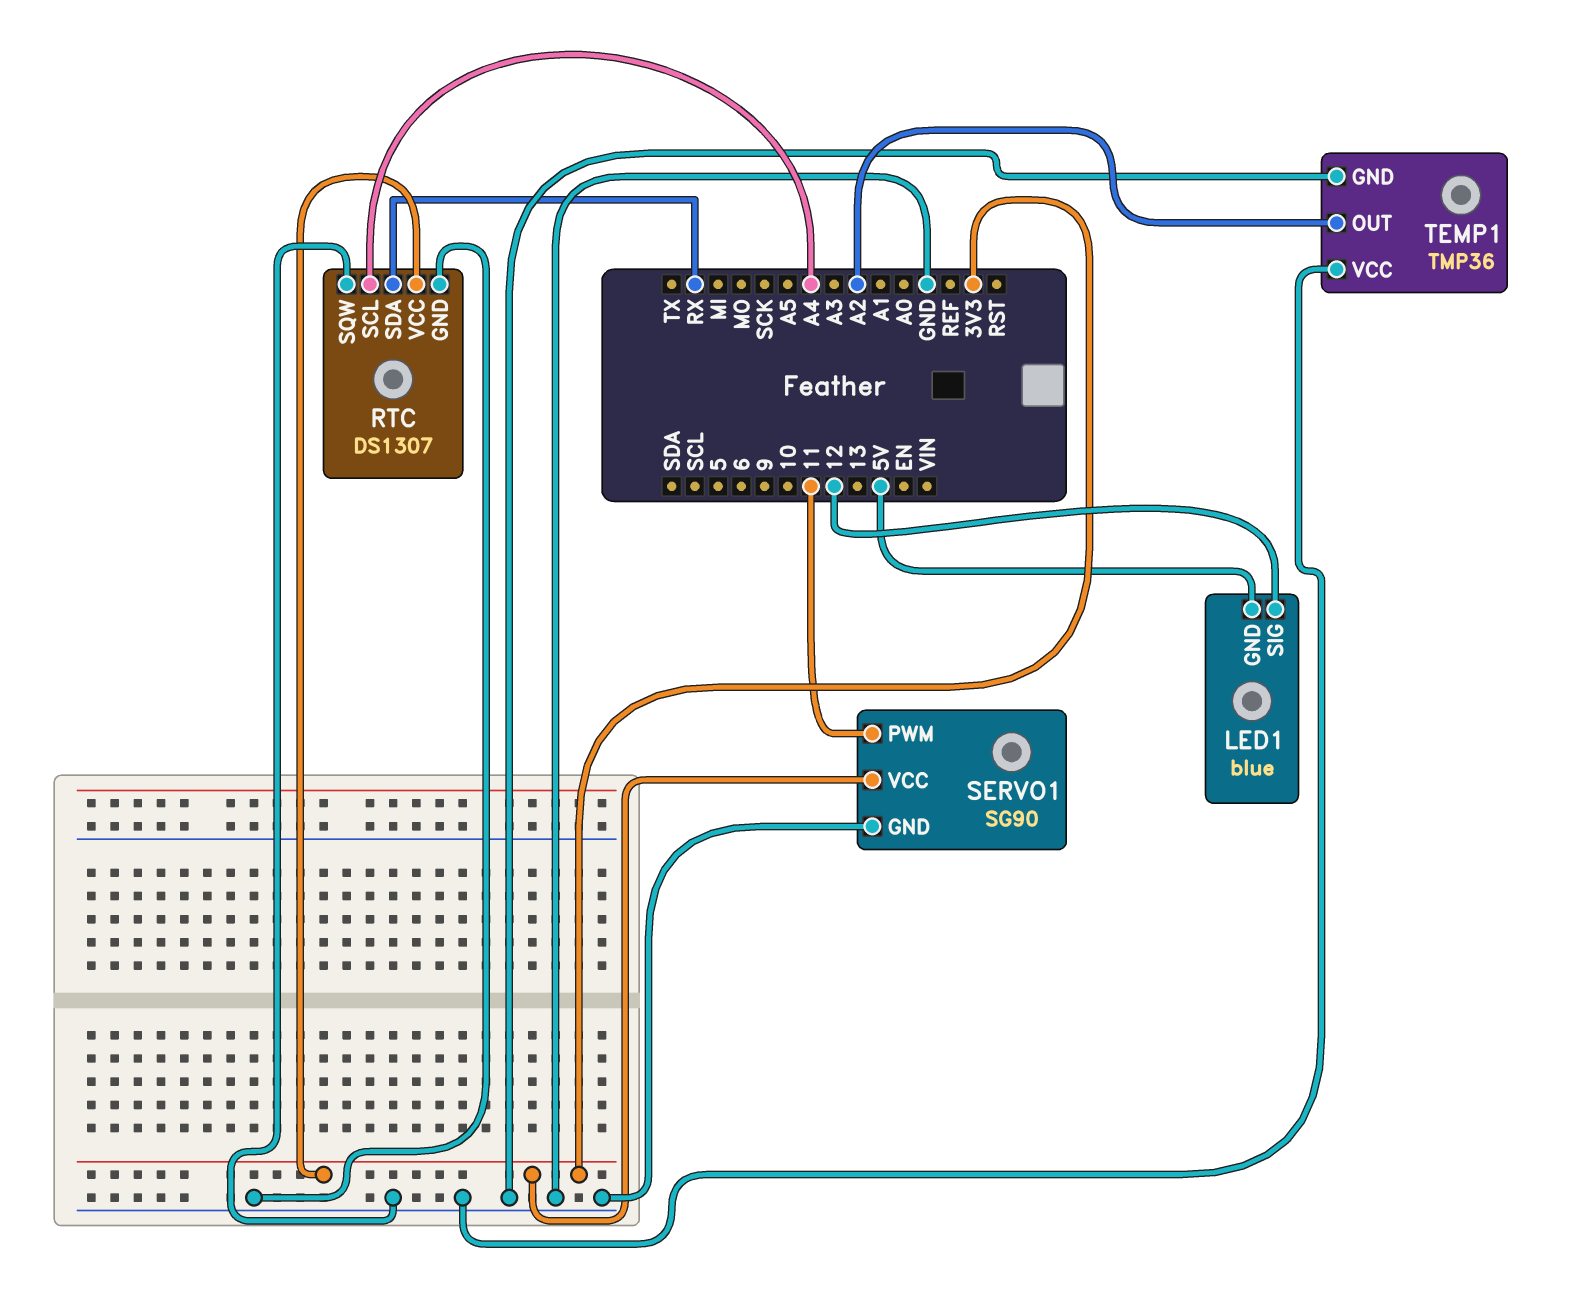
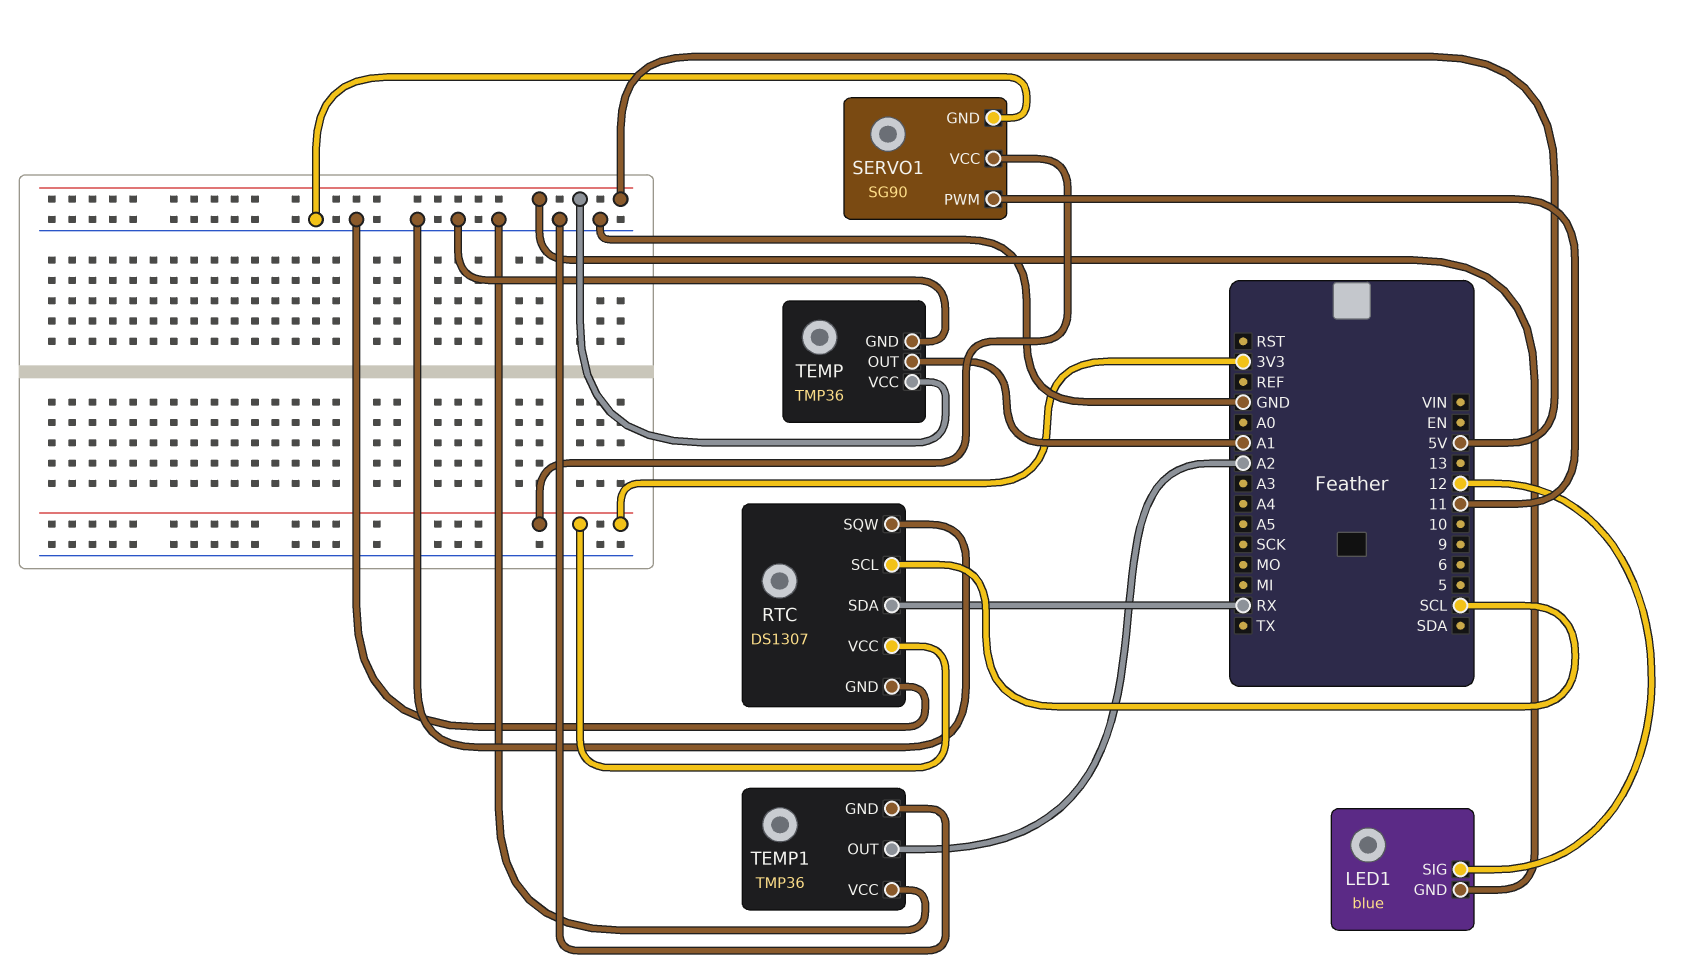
RTC pin SCL: A4 -> SCL
TEMP: none -> TMP36
TEMP pin GND: none -> GND
TEMP pin OUT: none -> A1
TEMP pin VCC: none -> 5V

